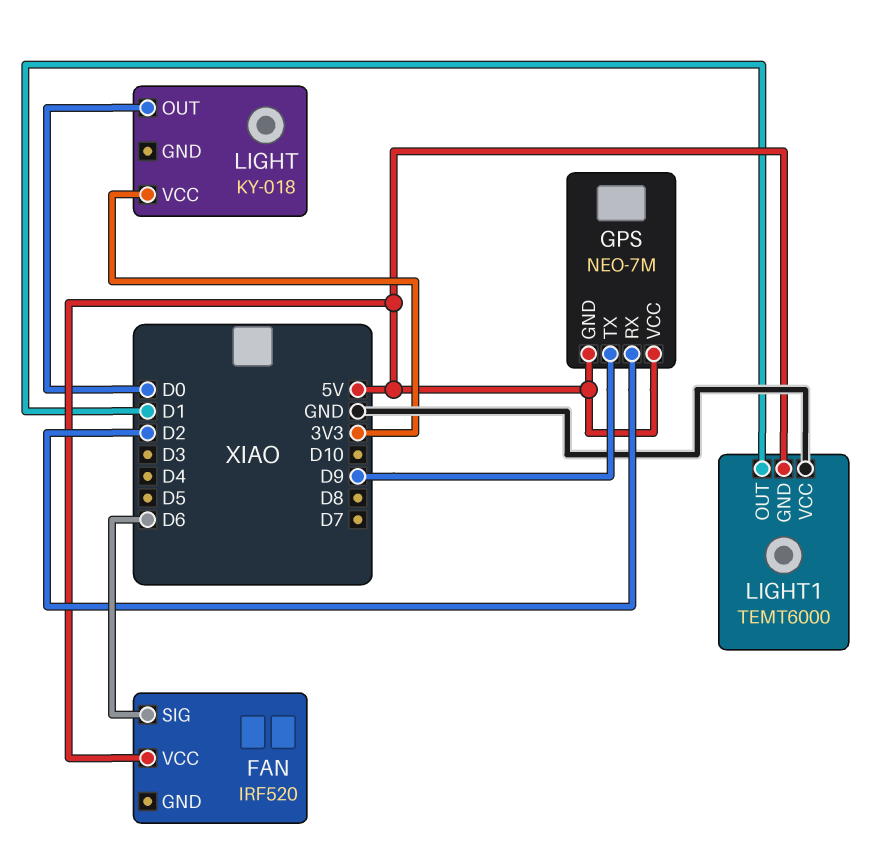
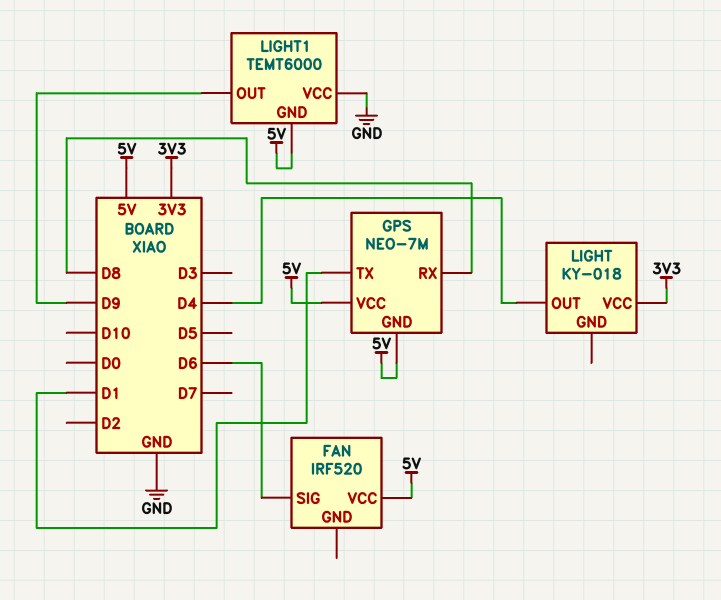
GPS pin RX: D2 -> D8
GPS pin TX: D9 -> D1
LIGHT pin OUT: D0 -> D4
LIGHT1 pin OUT: D1 -> D9

